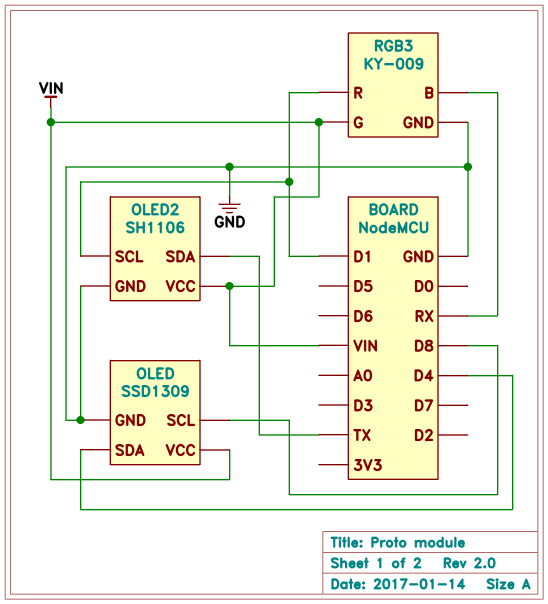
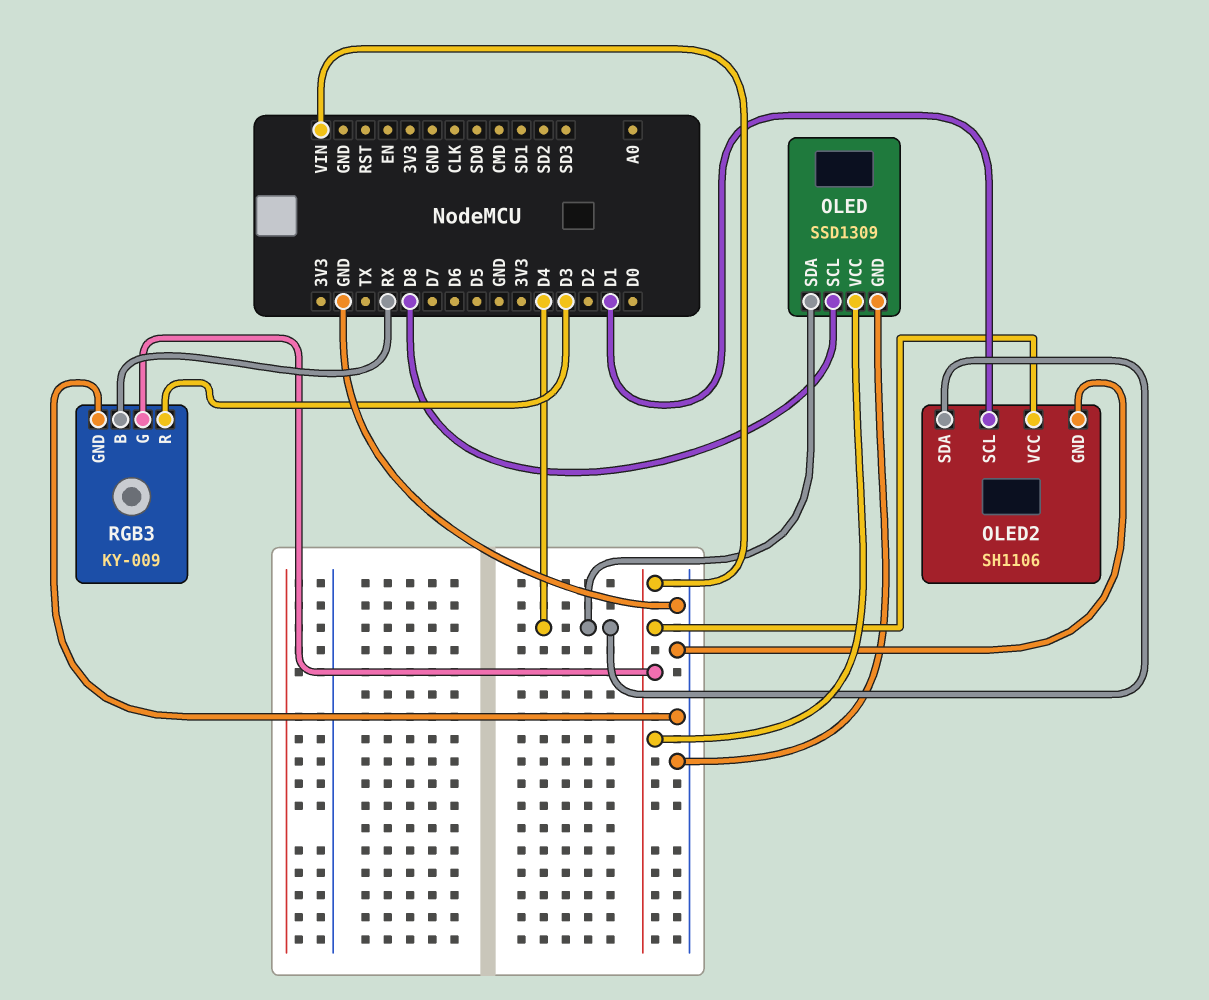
OLED2 pin SDA: TX -> D4
RGB3 pin R: D1 -> D3

